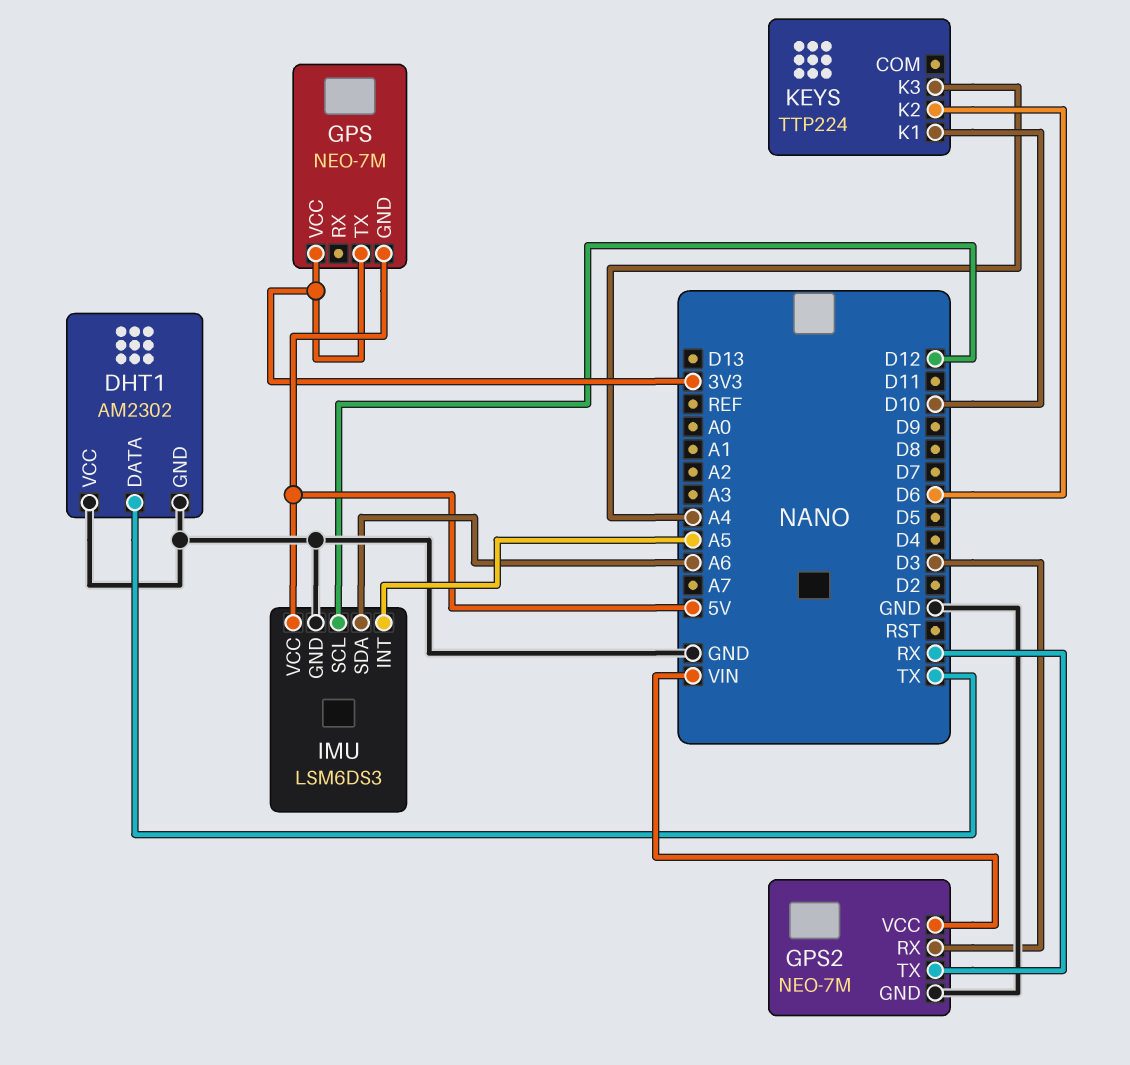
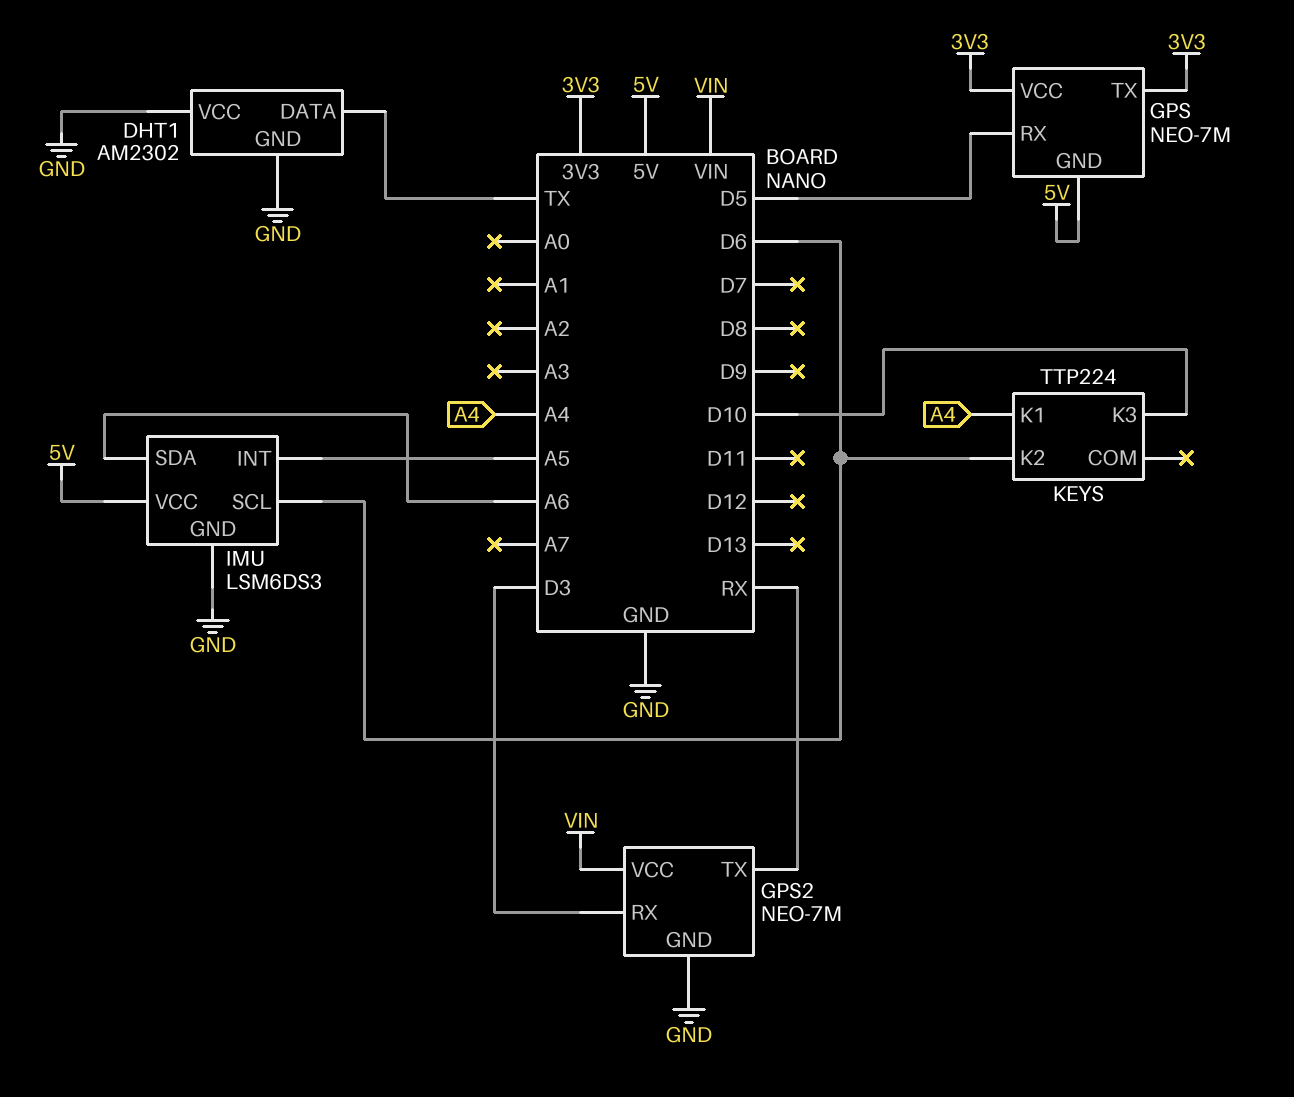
GPS pin RX: none -> D5
IMU pin SCL: D12 -> D6
KEYS pin K1: D10 -> A4
KEYS pin K3: A4 -> D10

